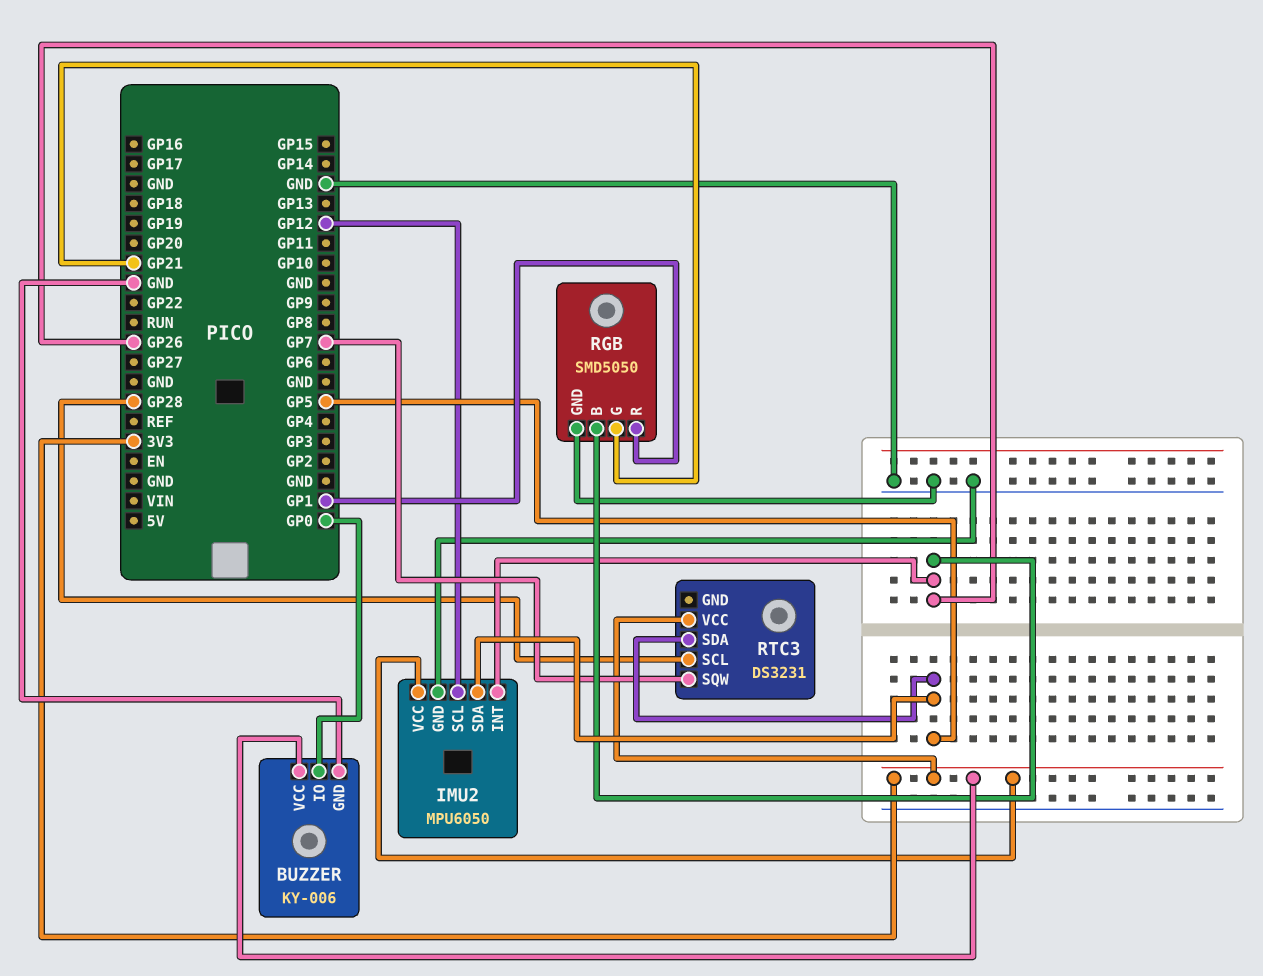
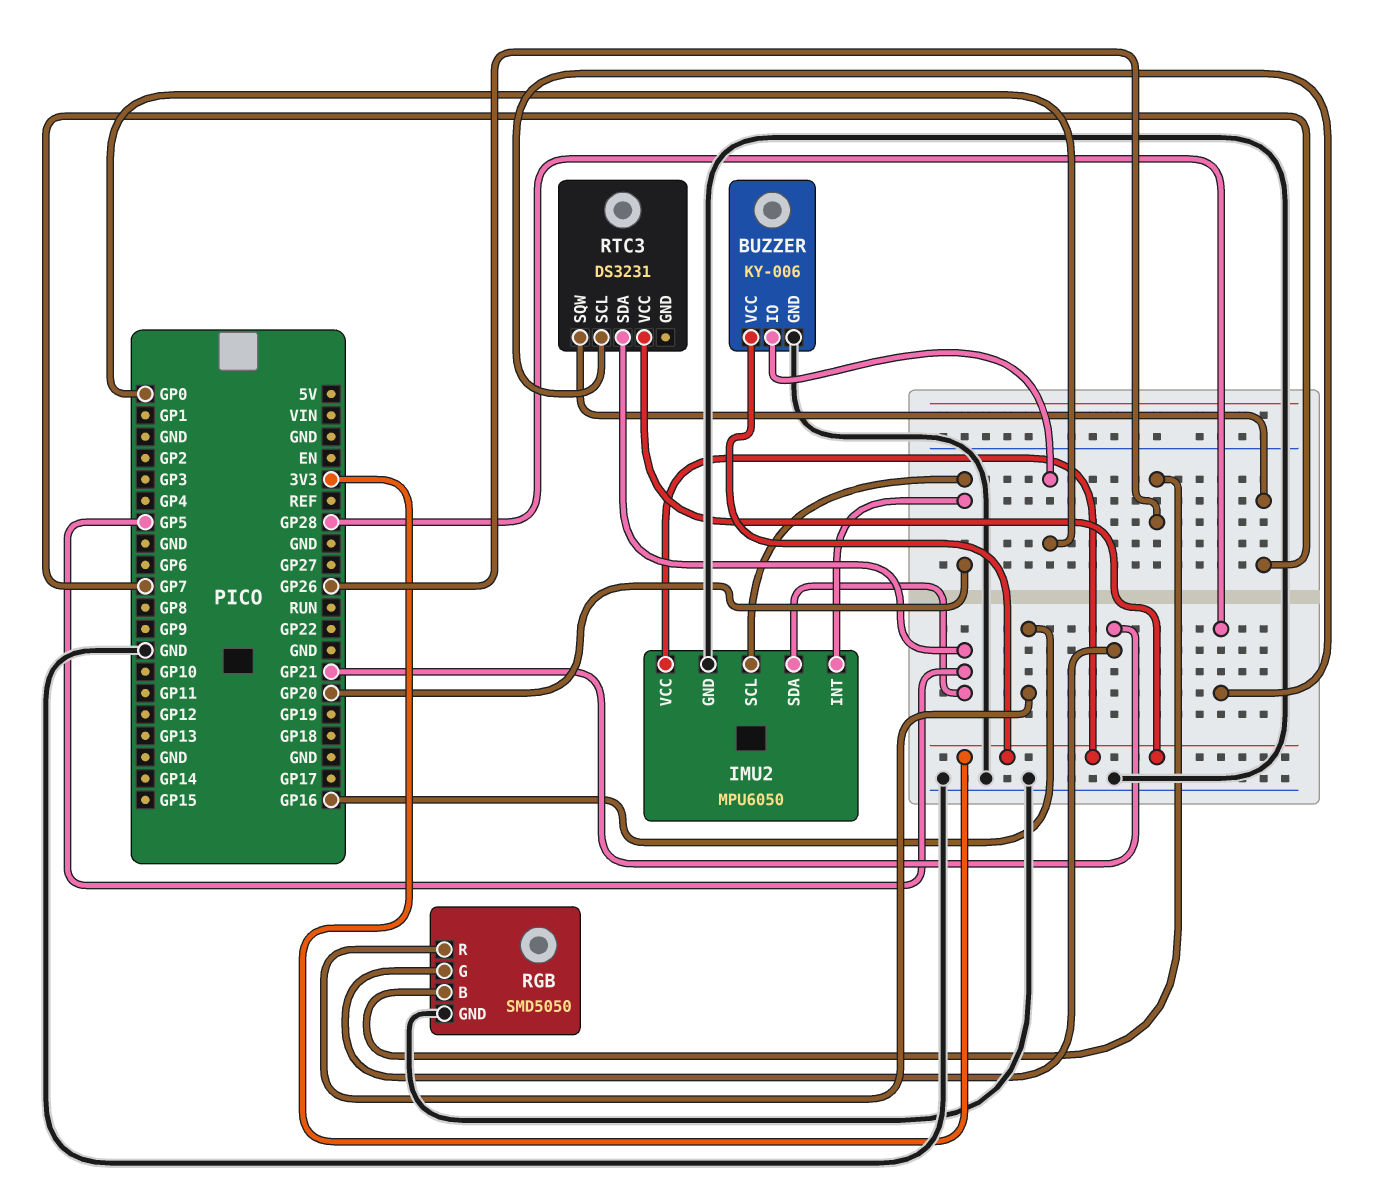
IMU2 pin INT: GP26 -> GP20
IMU2 pin SCL: GP12 -> GP20
RGB pin R: GP1 -> GP16

